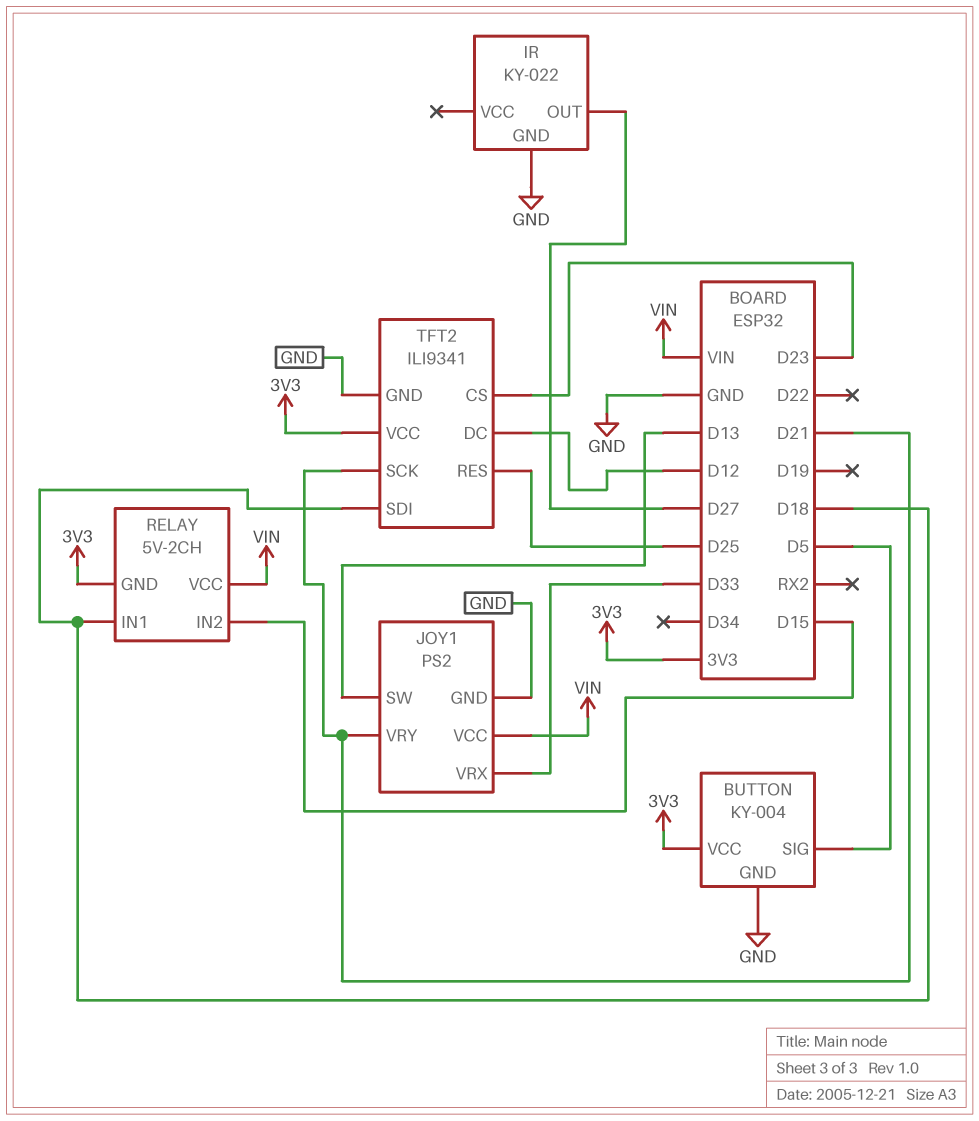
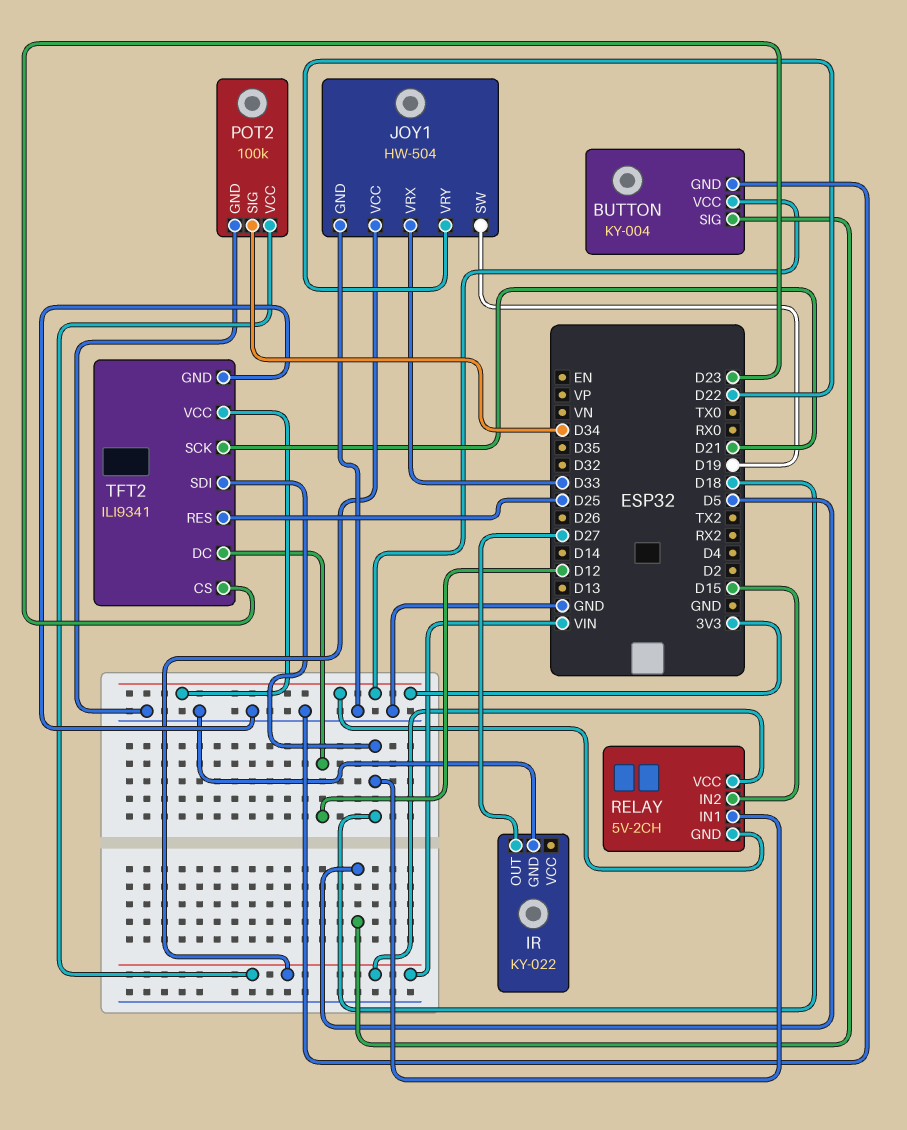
JOY1: PS2 -> HW-504
JOY1 pin SW: D13 -> D19
JOY1 pin VRY: D21 -> D22
POT2: none -> 100k
POT2 pin GND: none -> GND
POT2 pin SIG: none -> D34
POT2 pin VCC: none -> VIN

